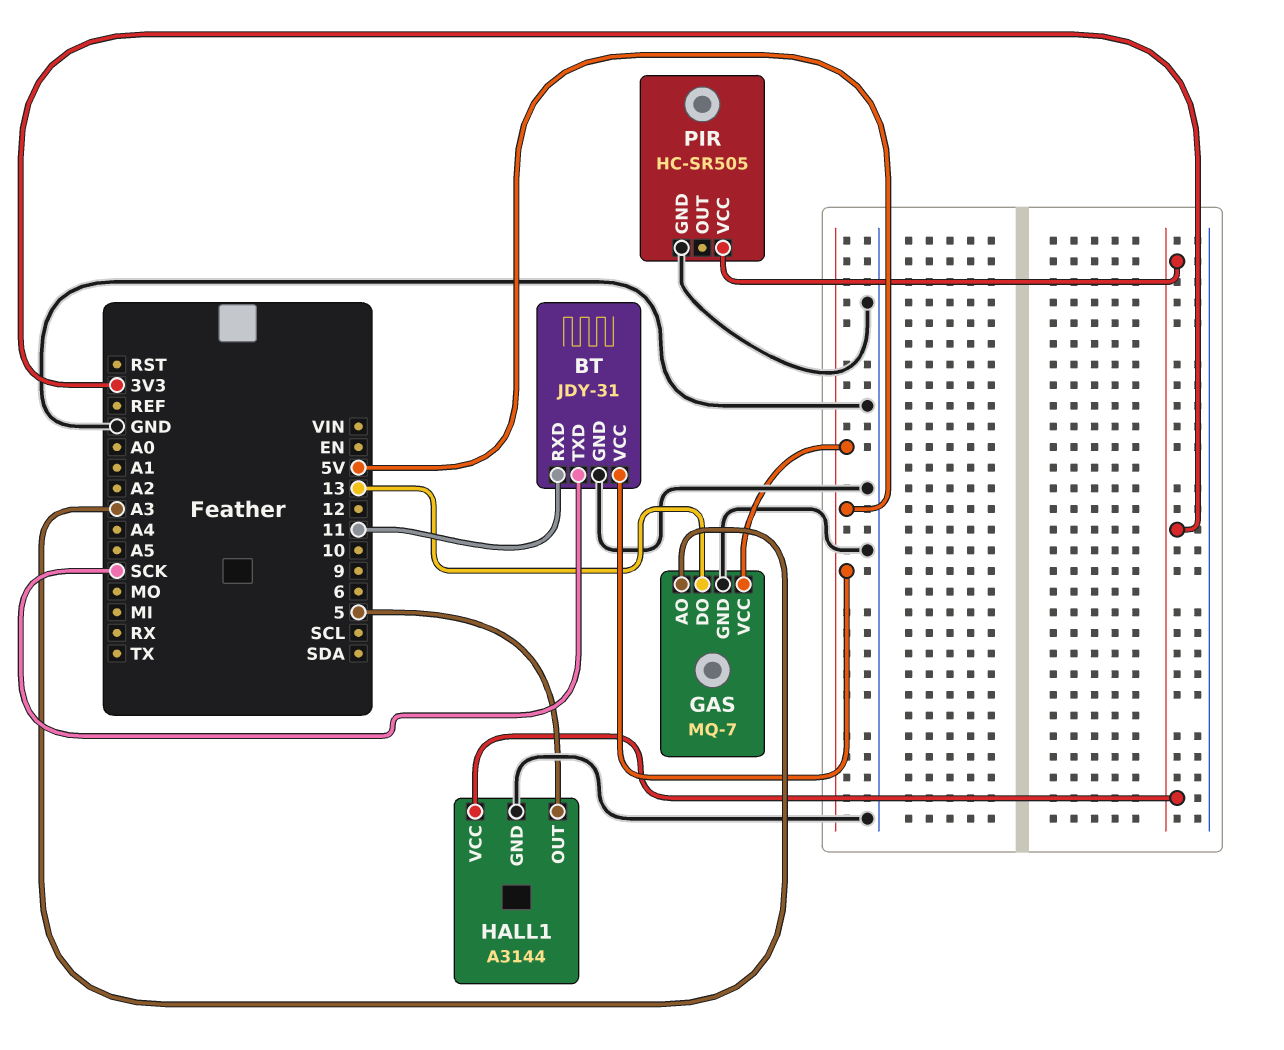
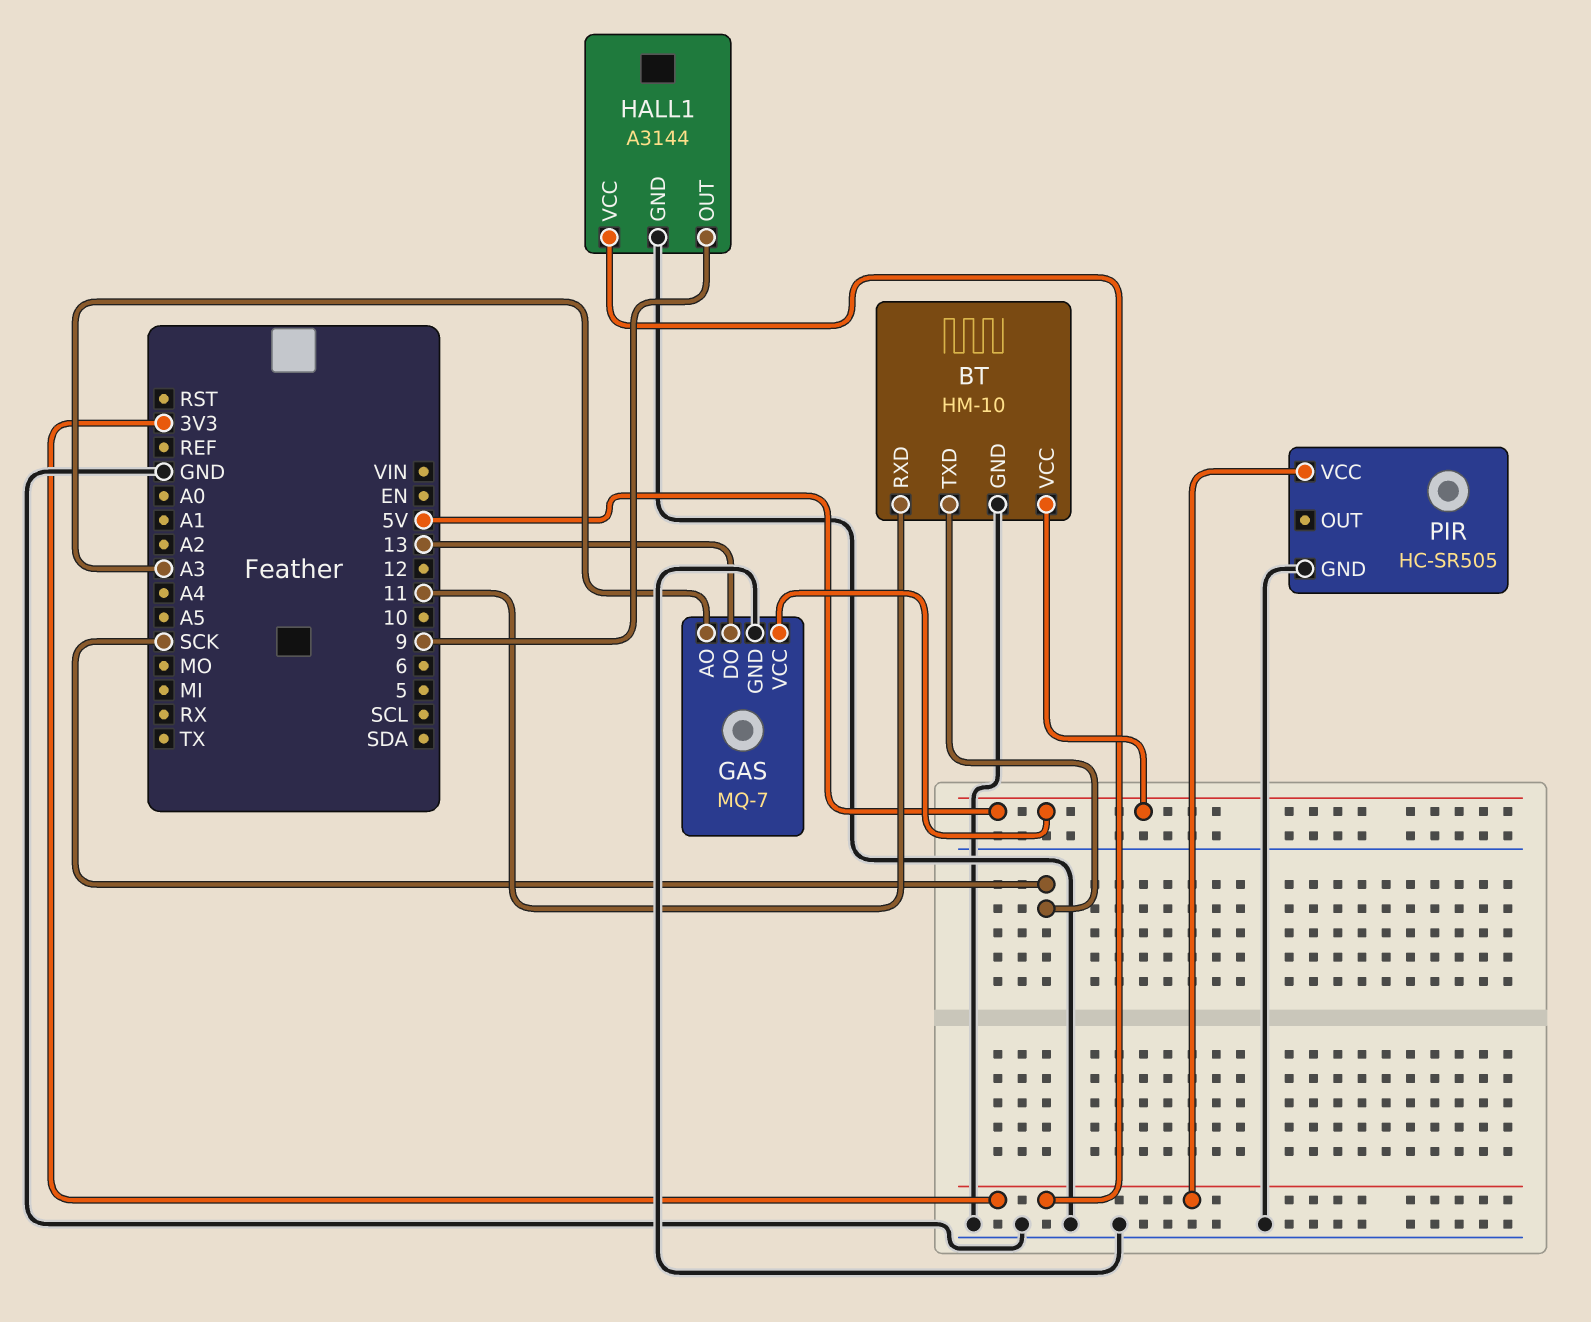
BT: JDY-31 -> HM-10
HALL1 pin OUT: 5 -> 9

